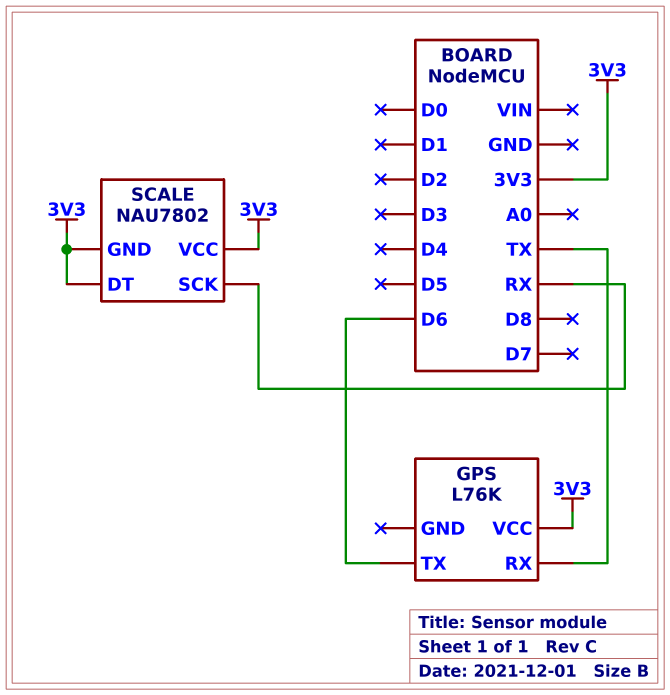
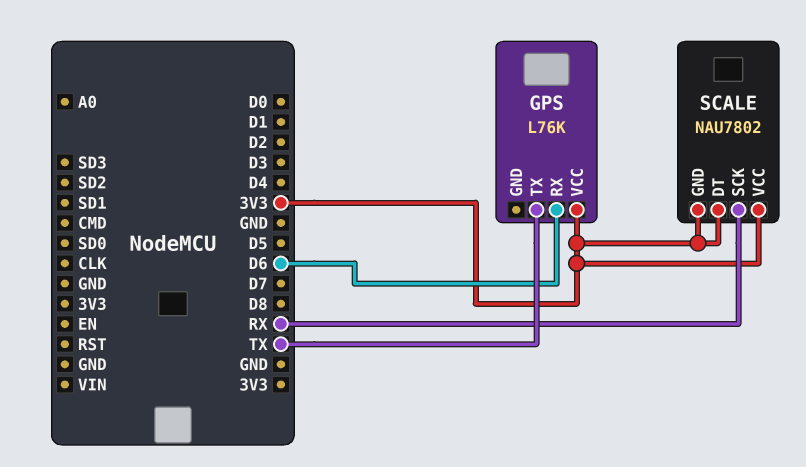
GPS pin RX: TX -> D6
GPS pin TX: D6 -> TX

